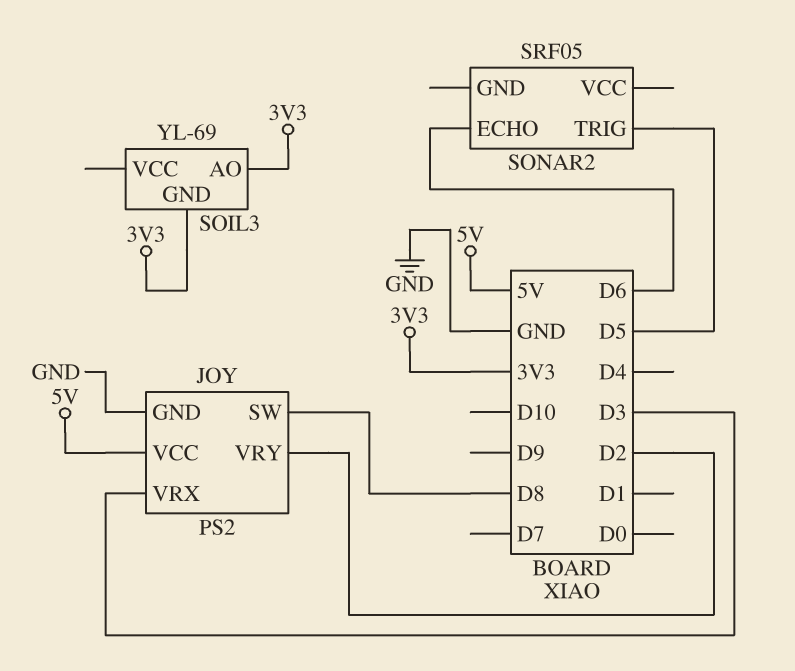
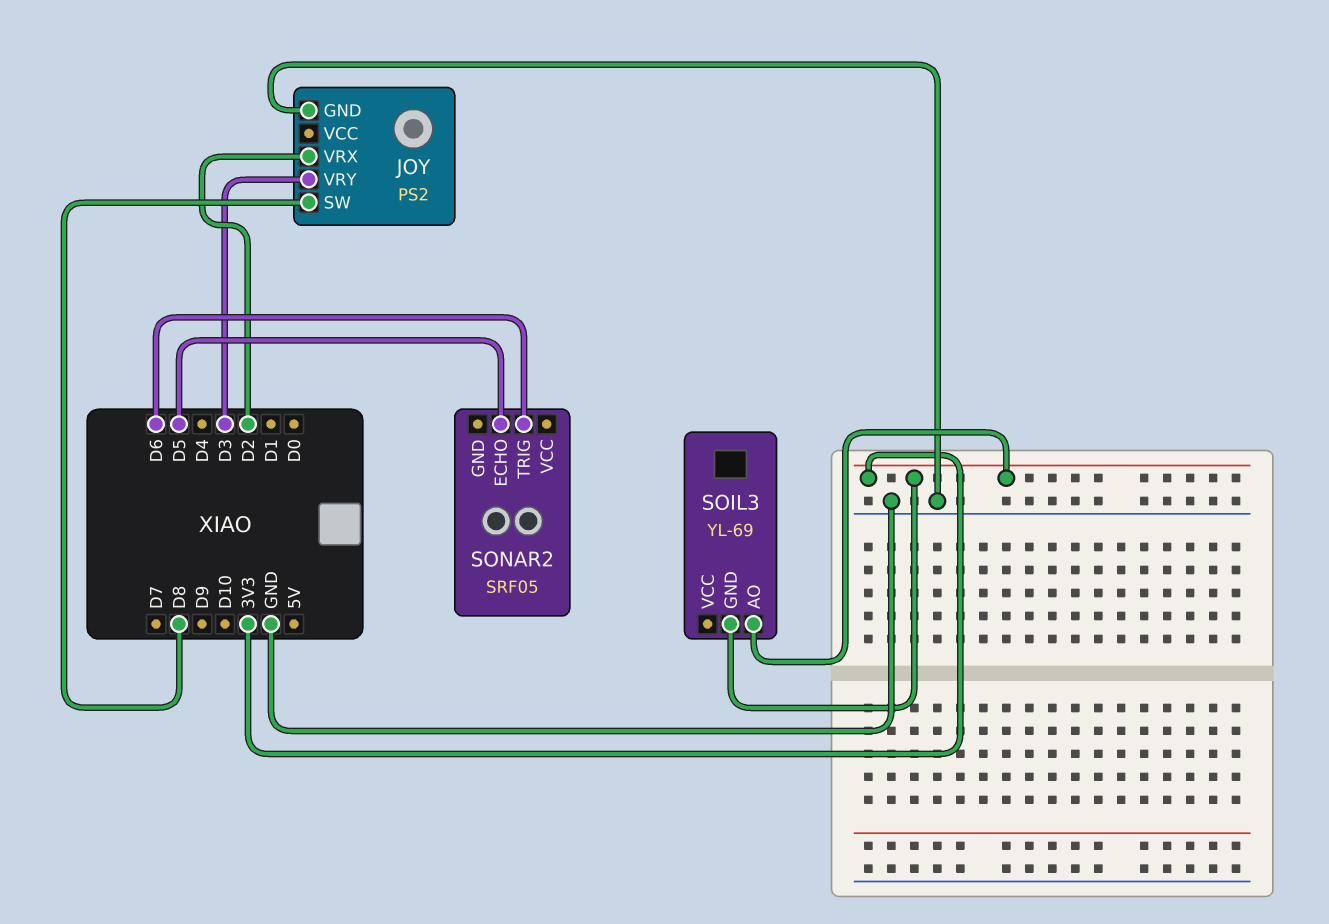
JOY pin VCC: 5V -> none
JOY pin VRX: D3 -> D2
JOY pin VRY: D2 -> D3
SONAR2 pin ECHO: D6 -> D5
SONAR2 pin TRIG: D5 -> D6

